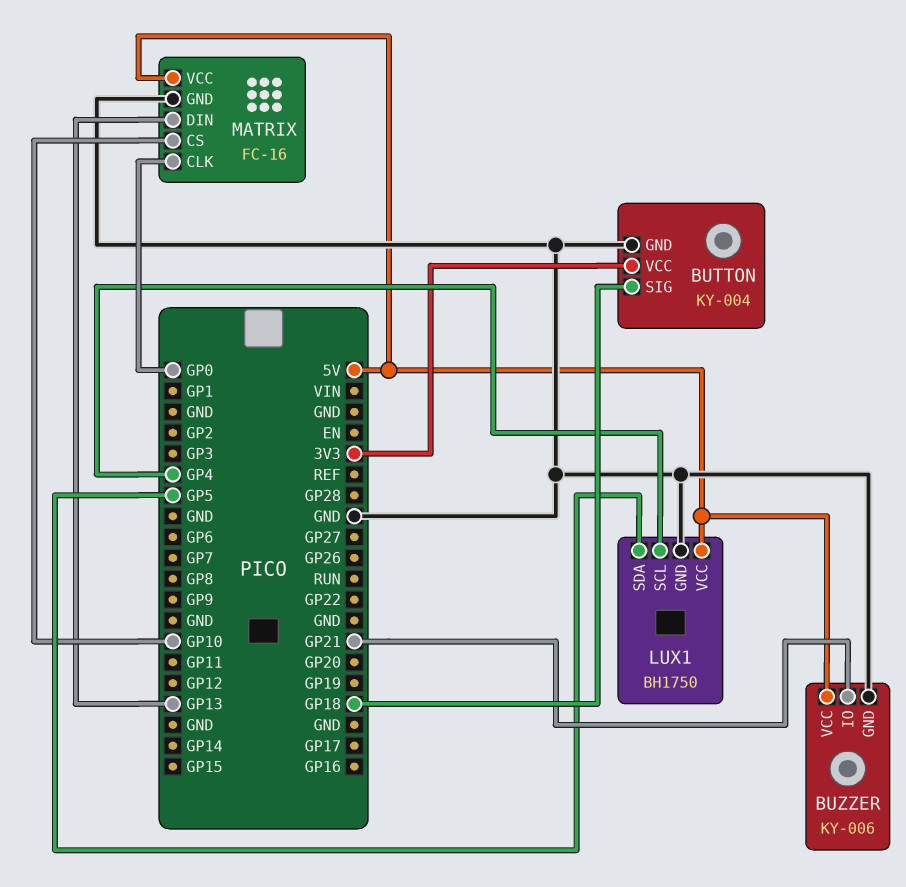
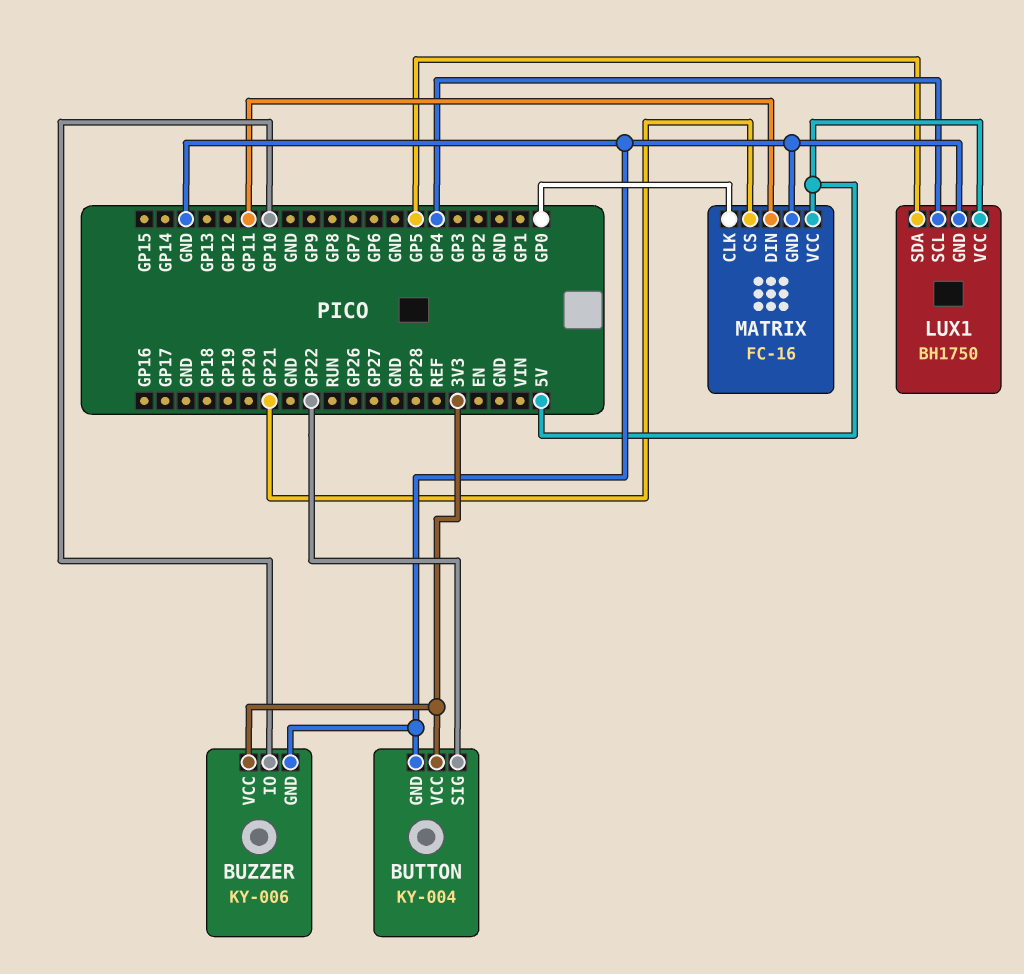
BUTTON pin SIG: GP18 -> GP22
BUZZER pin IO: GP21 -> GP10
BUZZER pin VCC: 5V -> 3V3
MATRIX pin CS: GP10 -> GP21
MATRIX pin DIN: GP13 -> GP11

